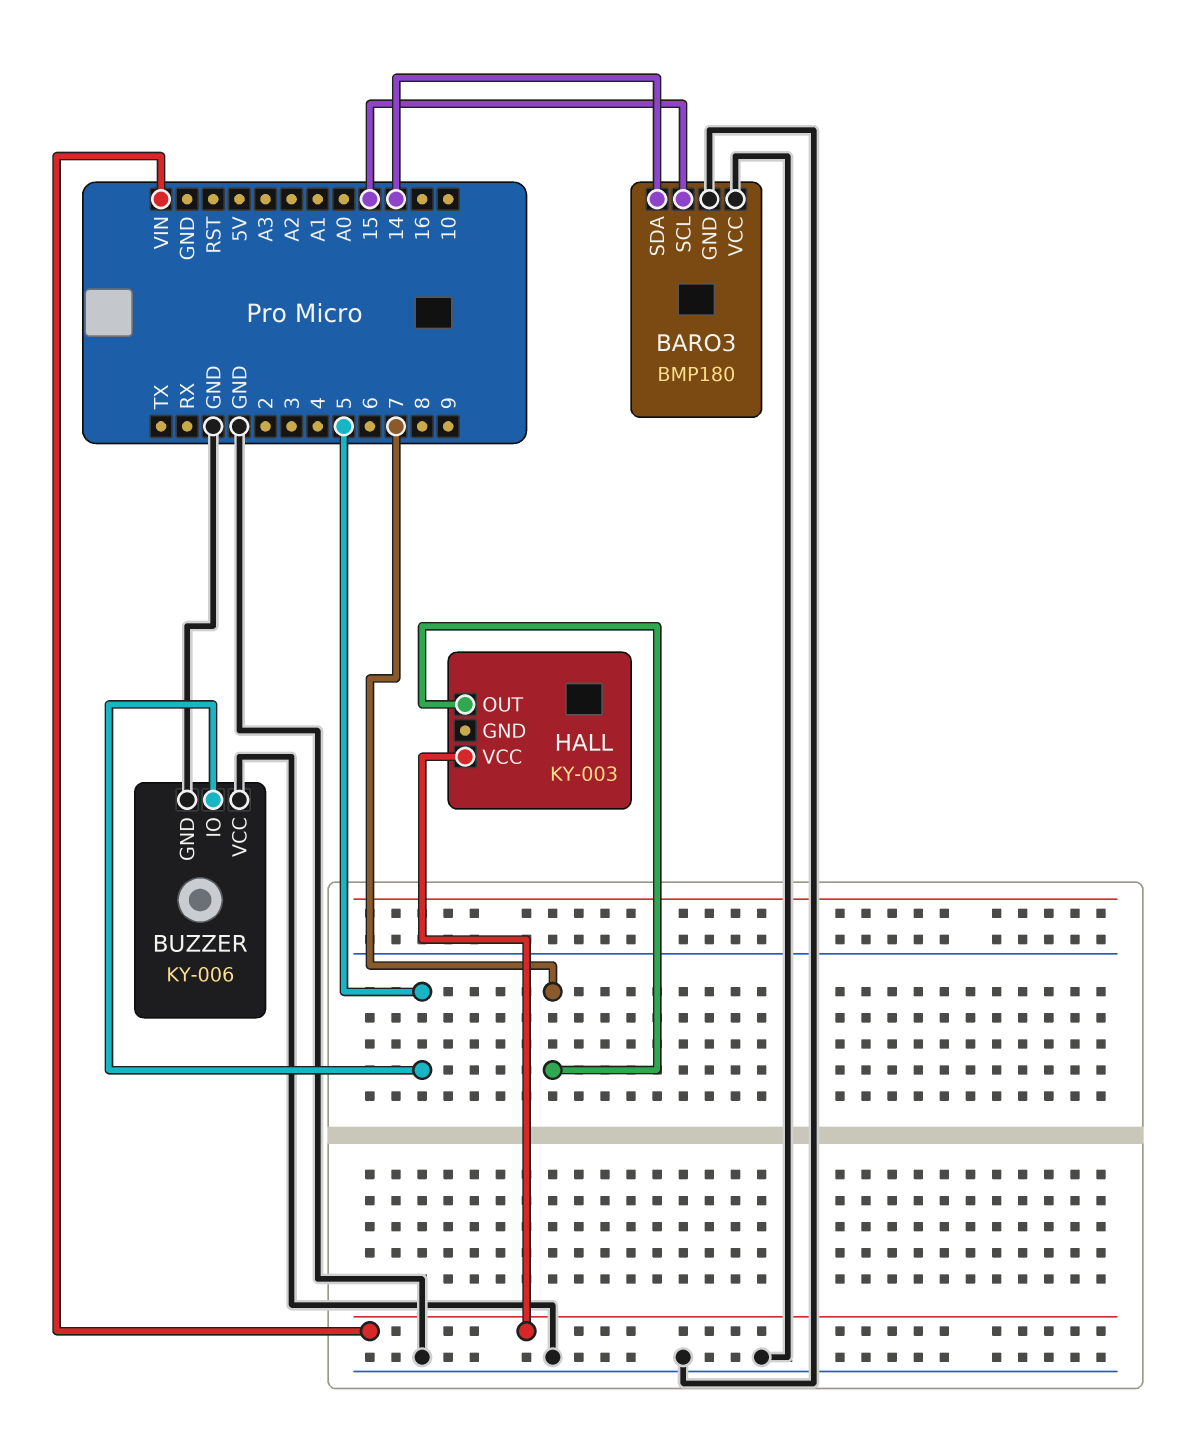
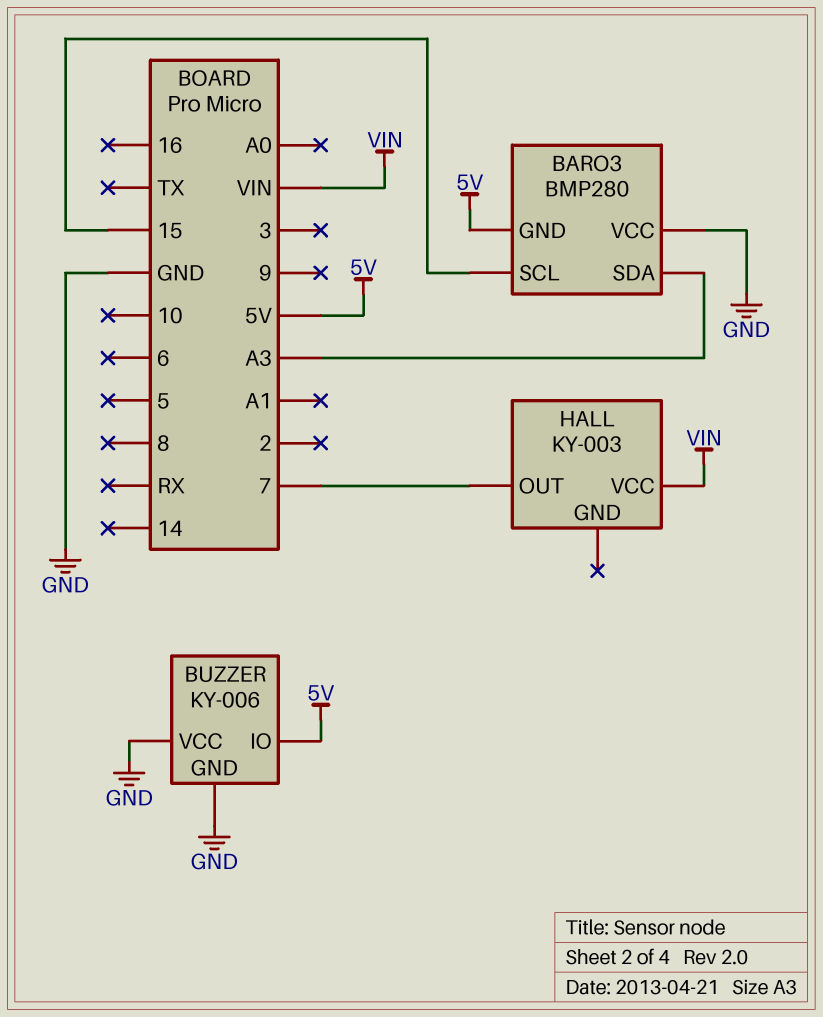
BARO3: BMP180 -> BMP280
BARO3 pin GND: GND -> 5V
BARO3 pin SDA: 14 -> A3
BUZZER pin IO: 5 -> 5V

